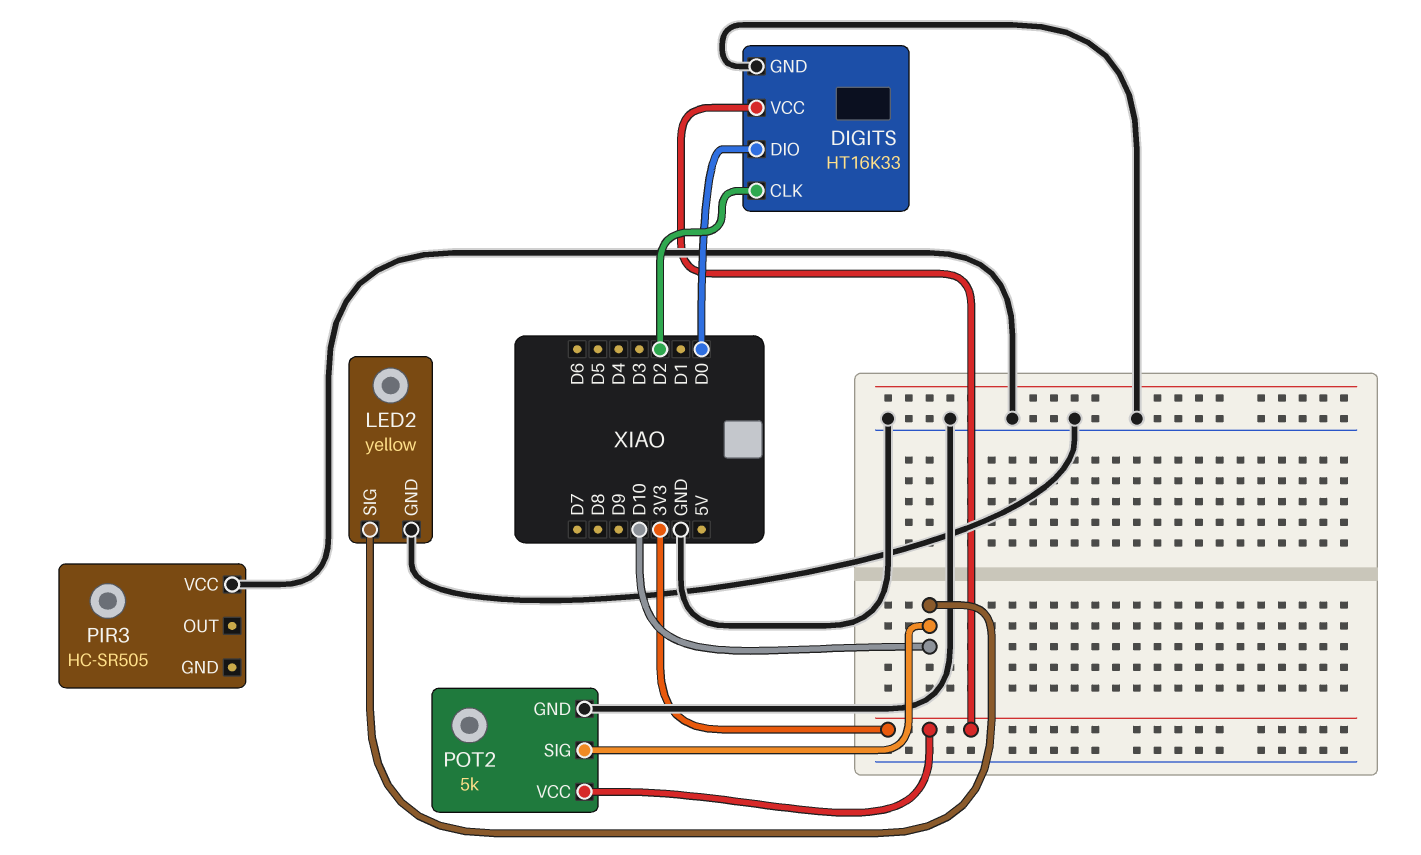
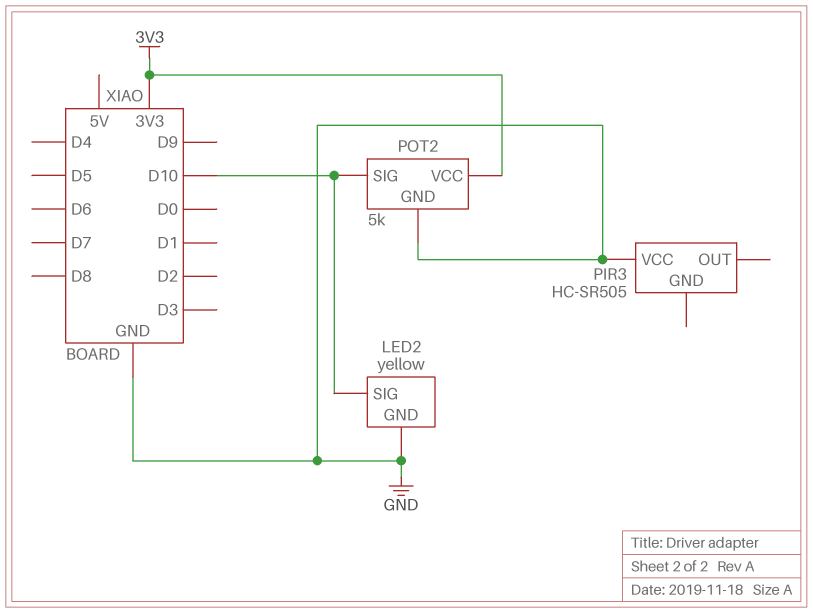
DIGITS: HT16K33 -> none
DIGITS pin CLK: D2 -> none
DIGITS pin DIO: D0 -> none
DIGITS pin GND: GND -> none
DIGITS pin VCC: 3V3 -> none

